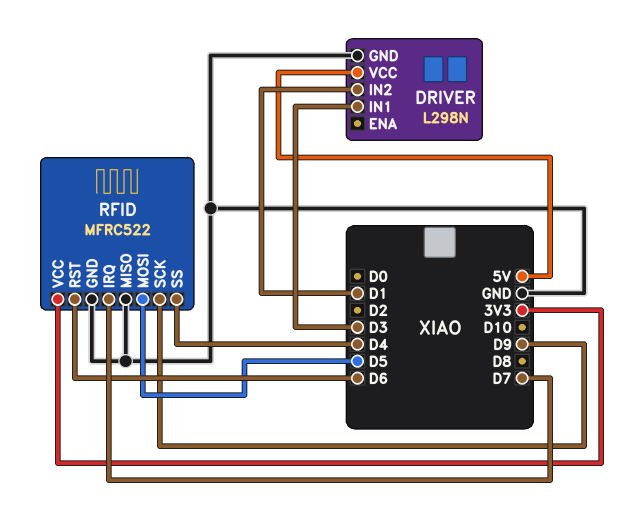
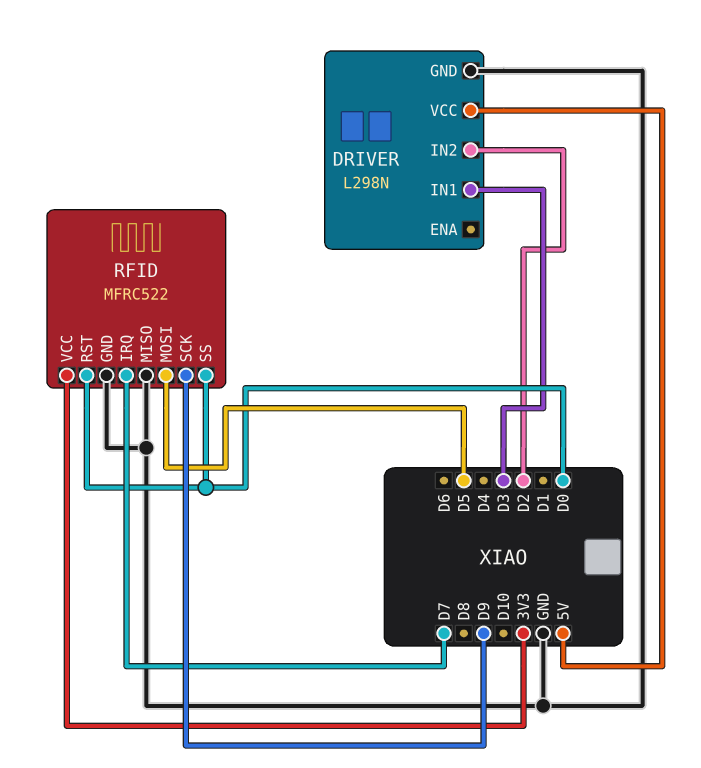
DRIVER pin IN2: D1 -> D2
RFID pin RST: D6 -> D0
RFID pin SS: D4 -> D0

